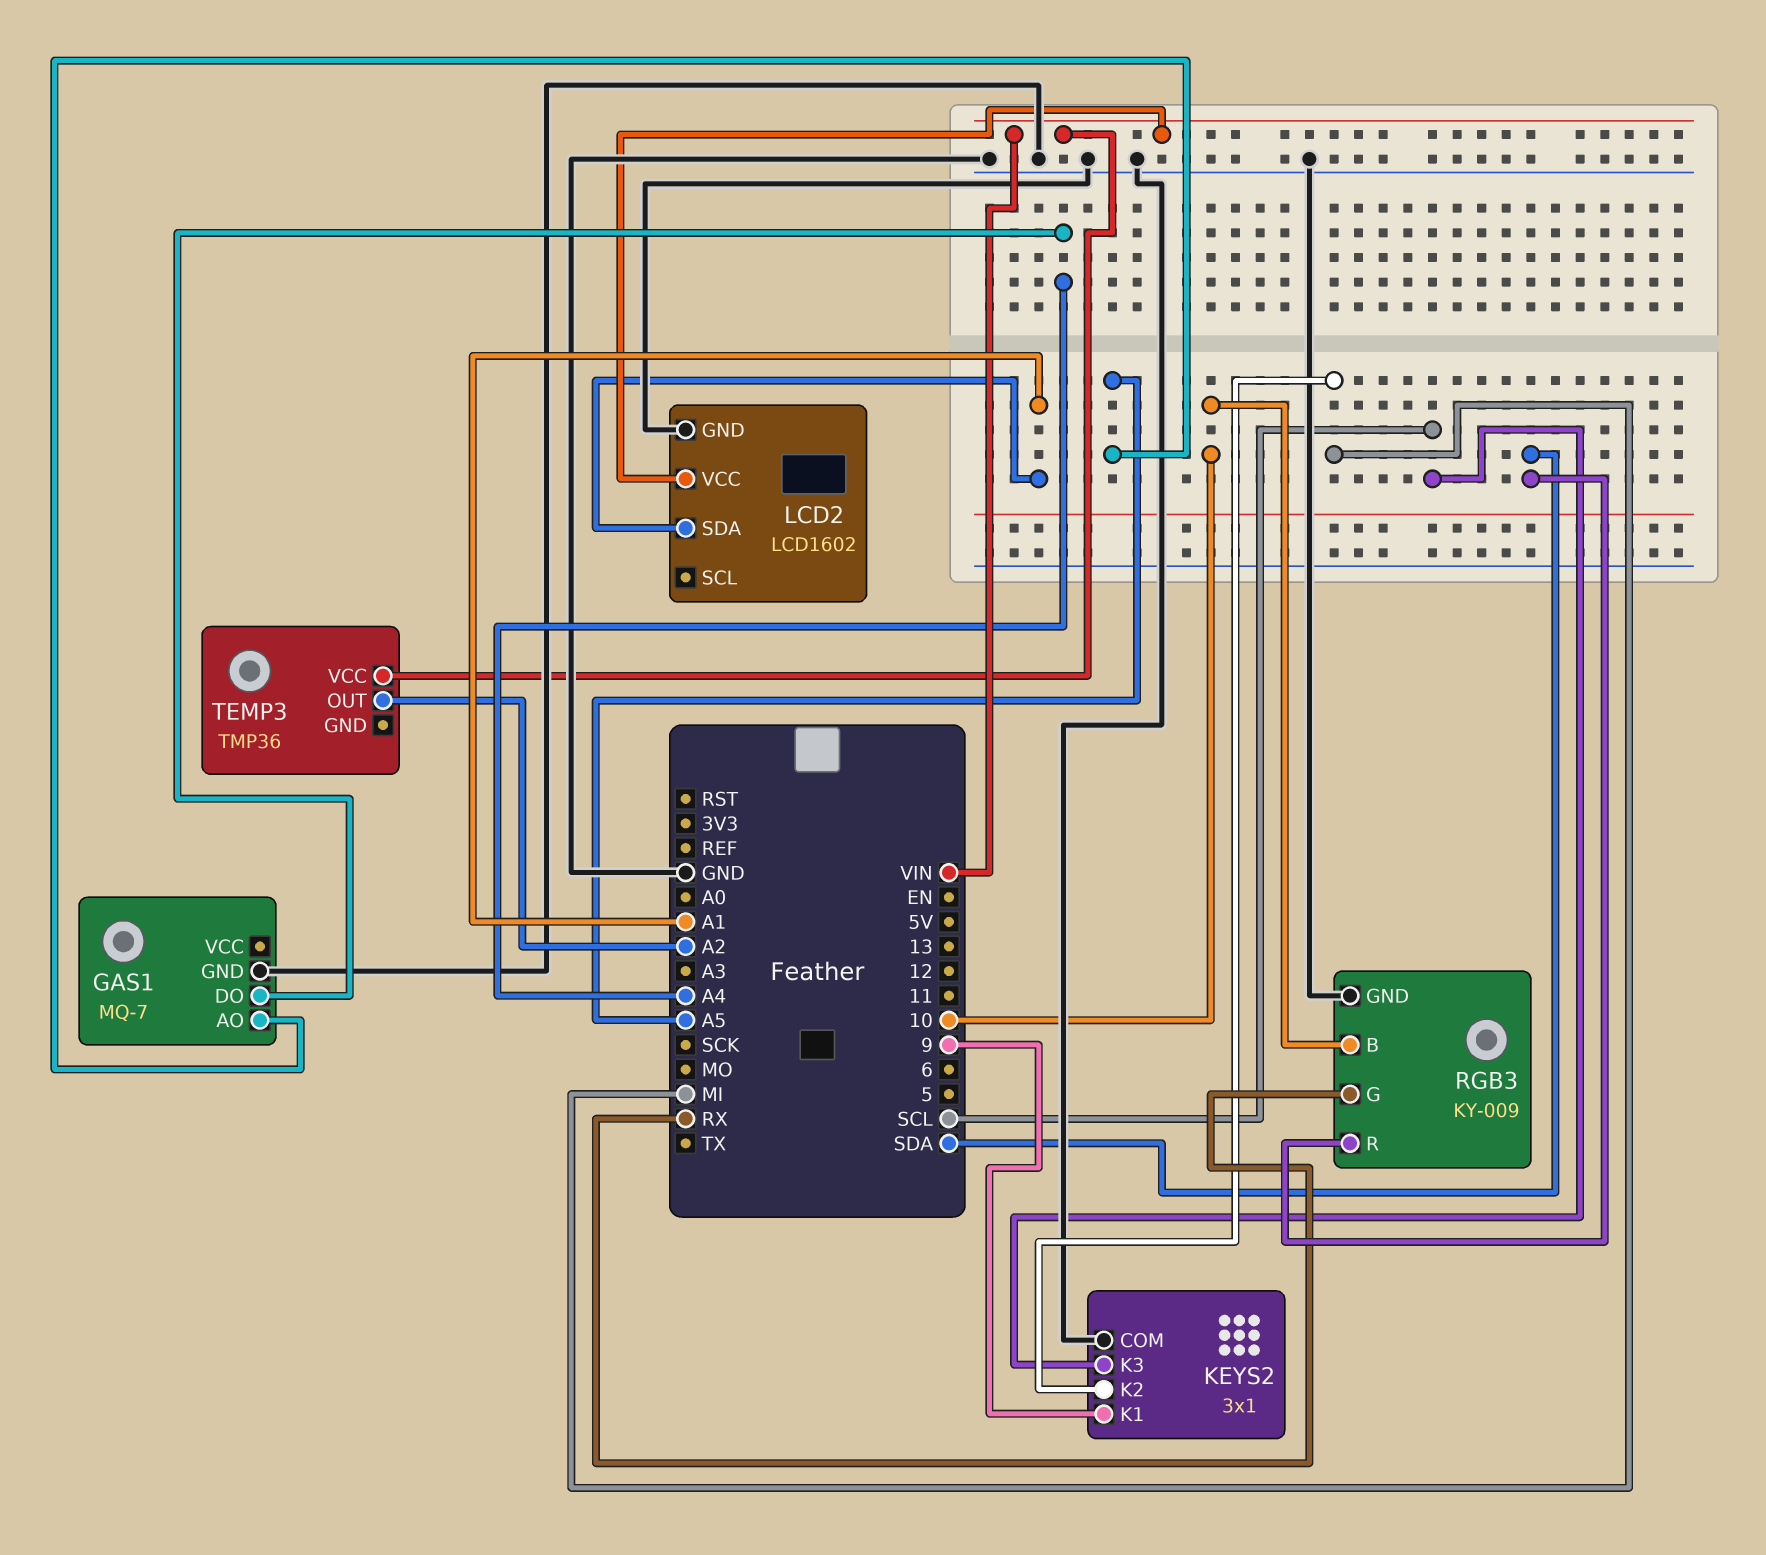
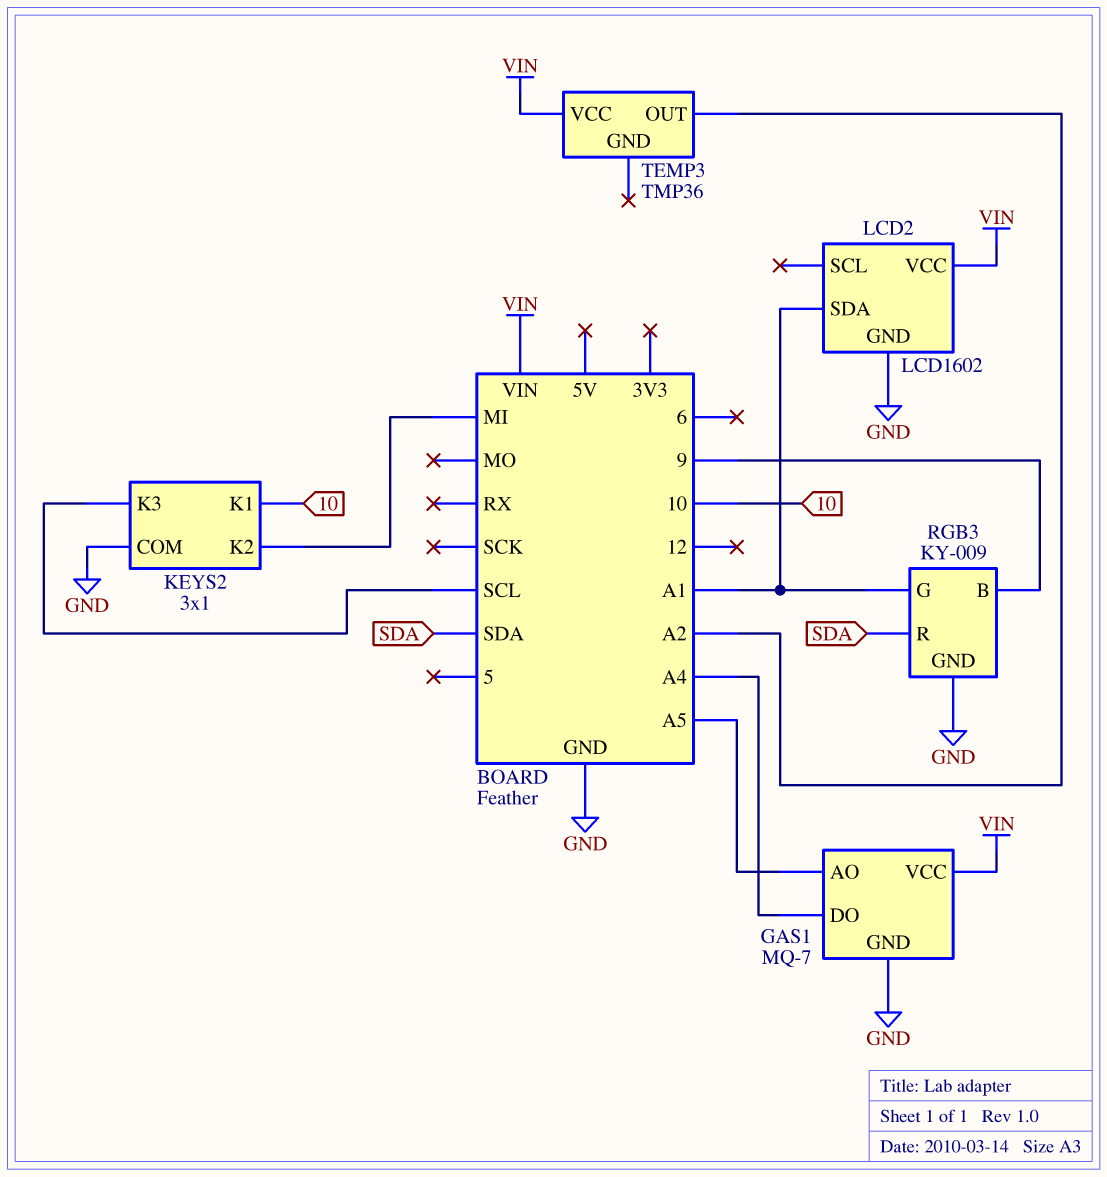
GAS1 pin VCC: none -> VIN
KEYS2 pin K1: 9 -> 10
RGB3 pin B: 10 -> 9
RGB3 pin G: RX -> A1

